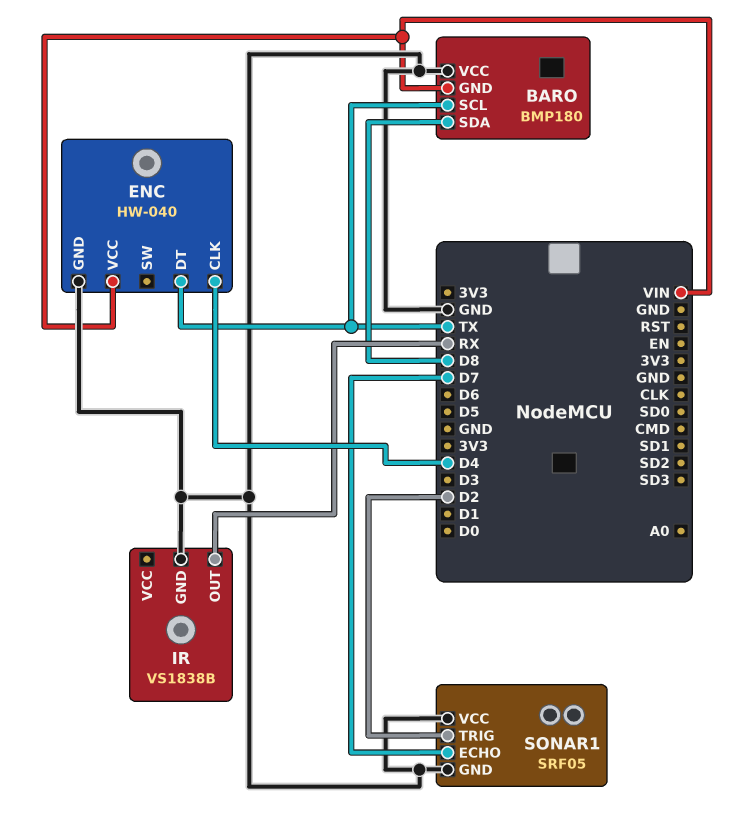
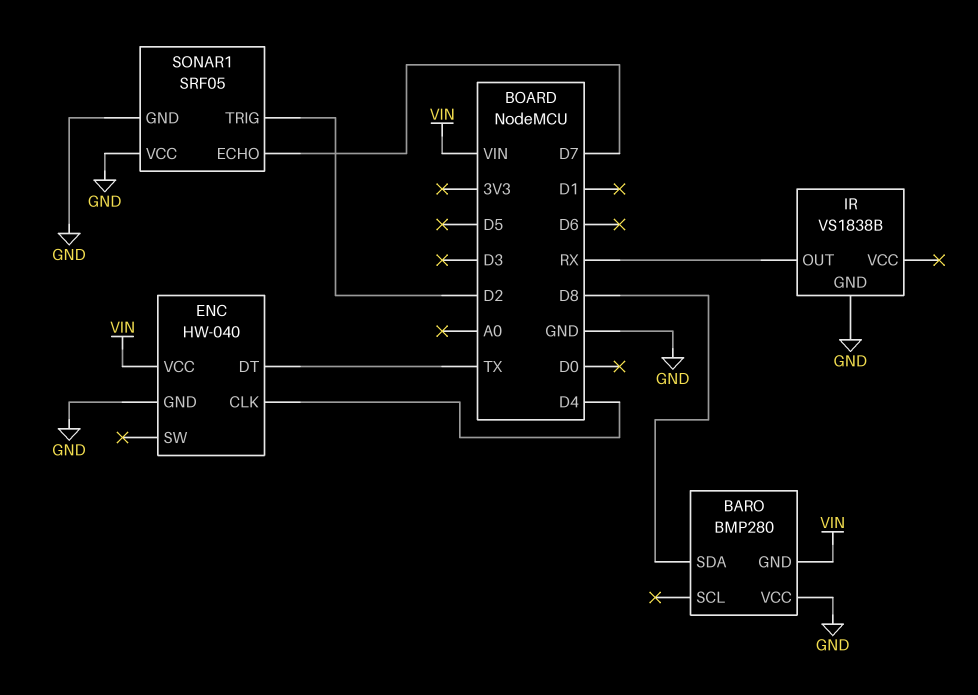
BARO: BMP180 -> BMP280
BARO pin SCL: TX -> none

